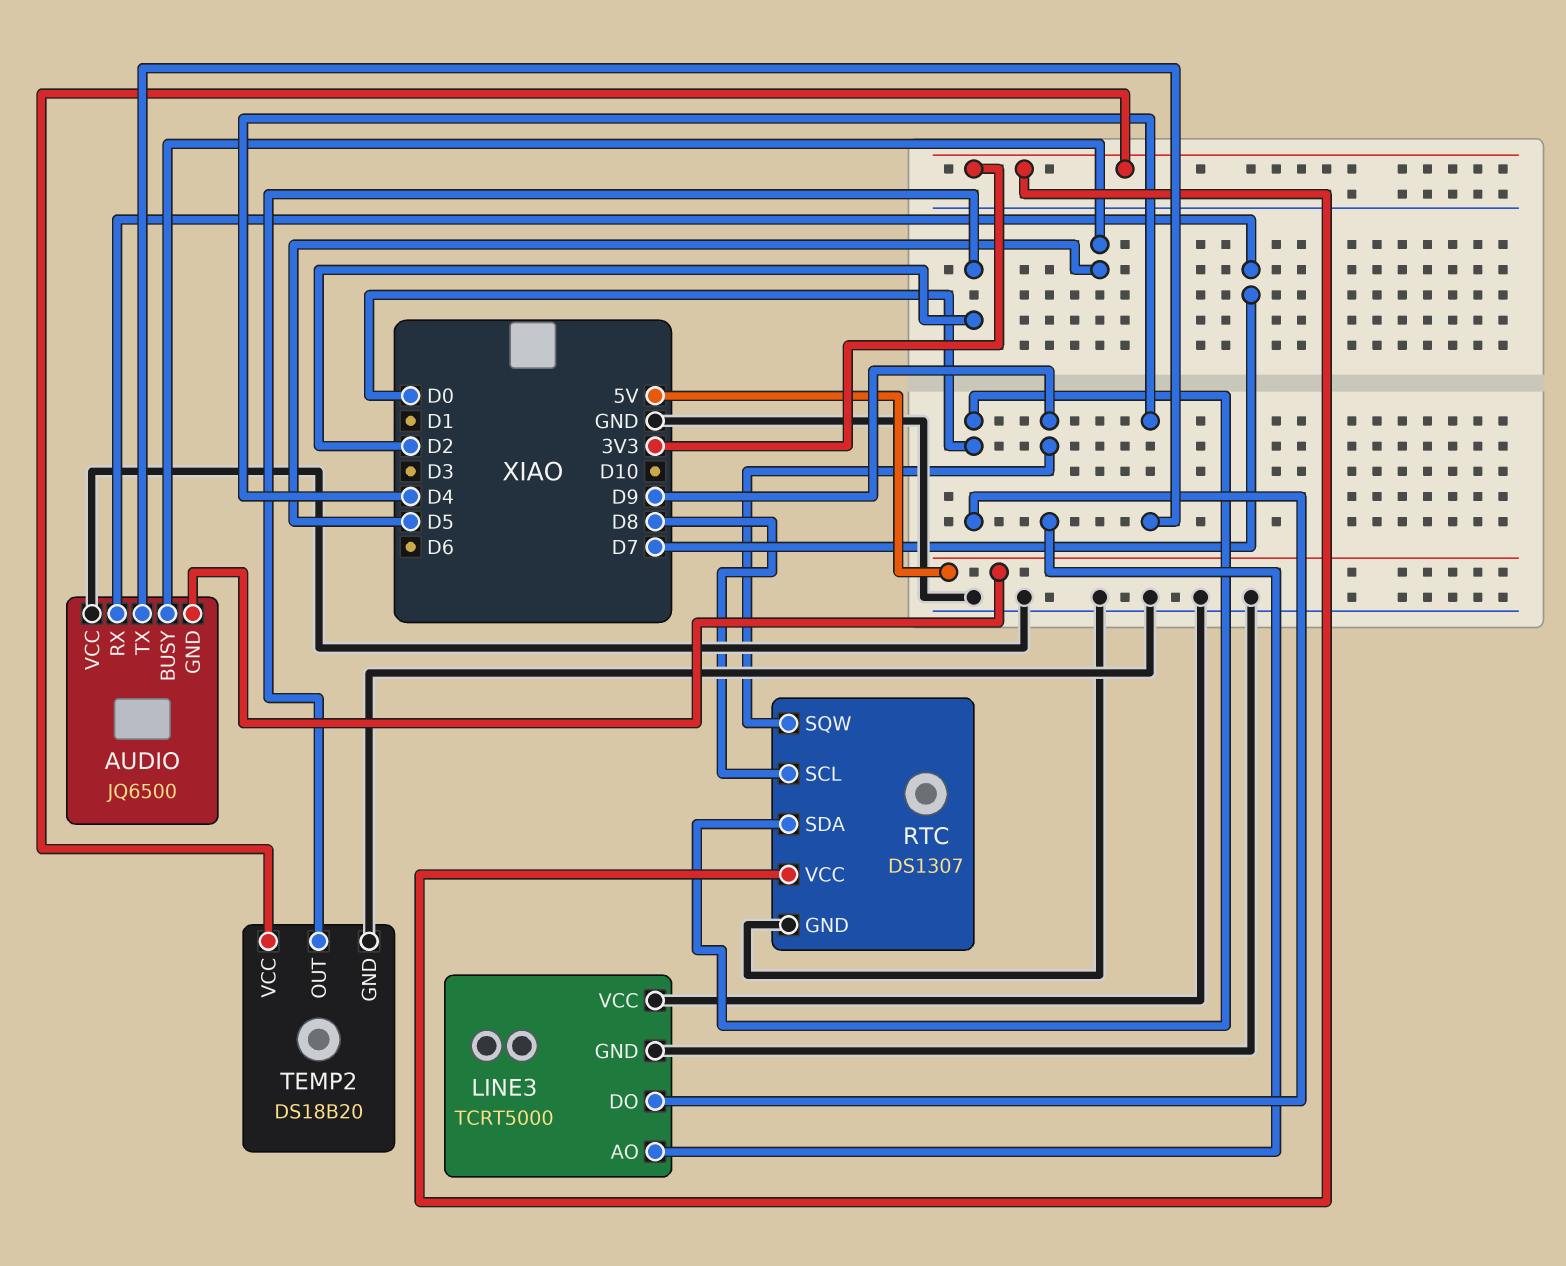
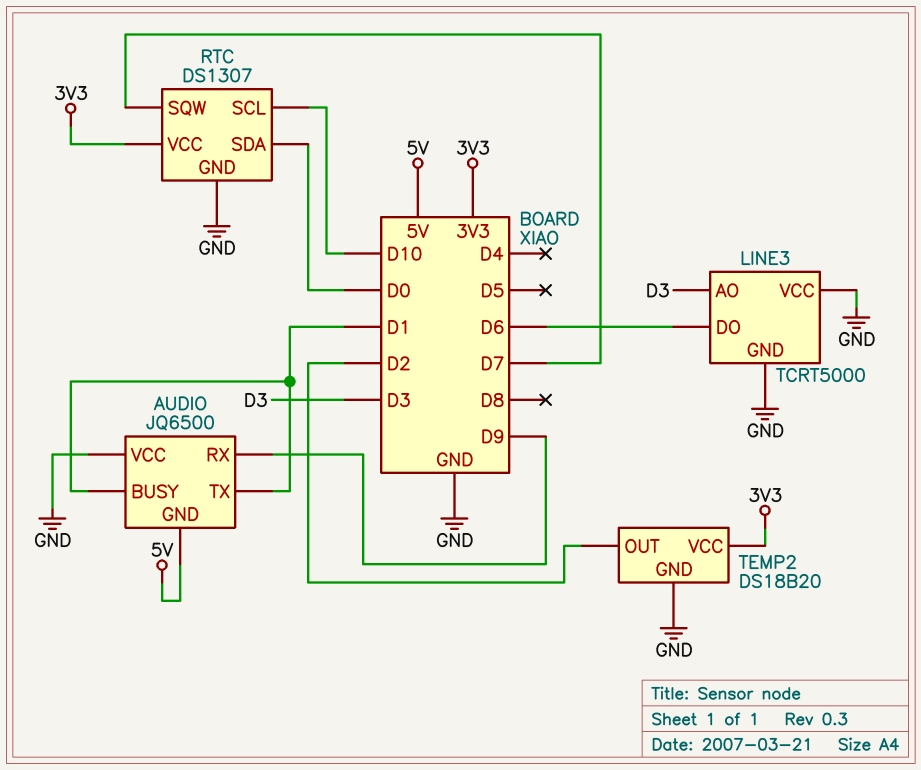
AUDIO pin BUSY: D5 -> D1
AUDIO pin RX: D7 -> D9
AUDIO pin TX: D4 -> D1
LINE3 pin AO: D9 -> D3
LINE3 pin DO: D0 -> D6
RTC pin SCL: D8 -> D10
RTC pin SQW: D9 -> D7

